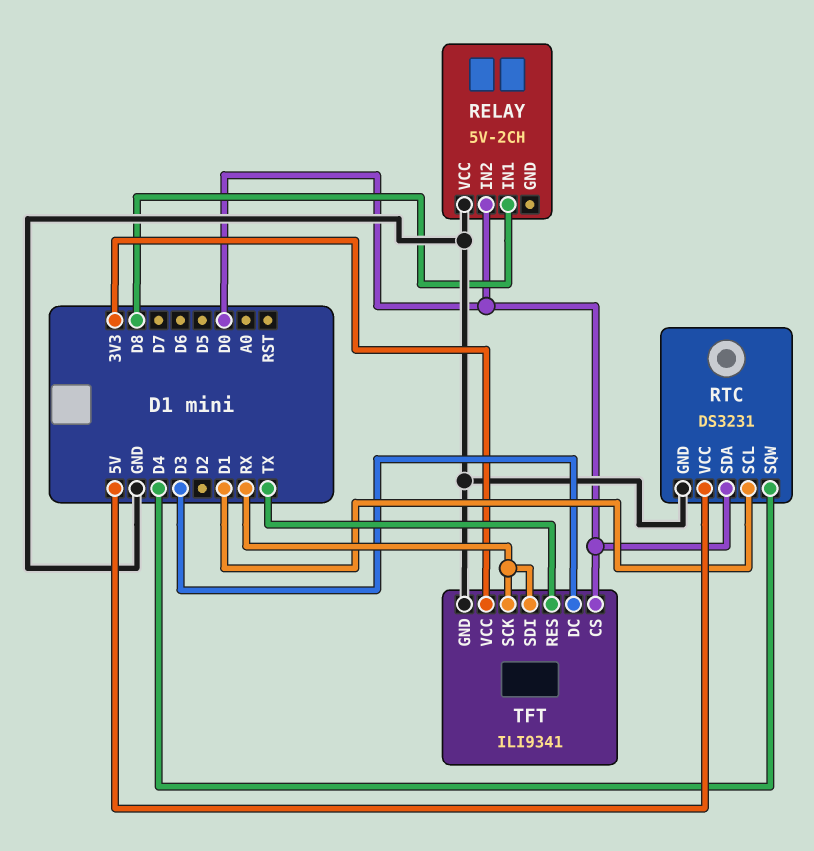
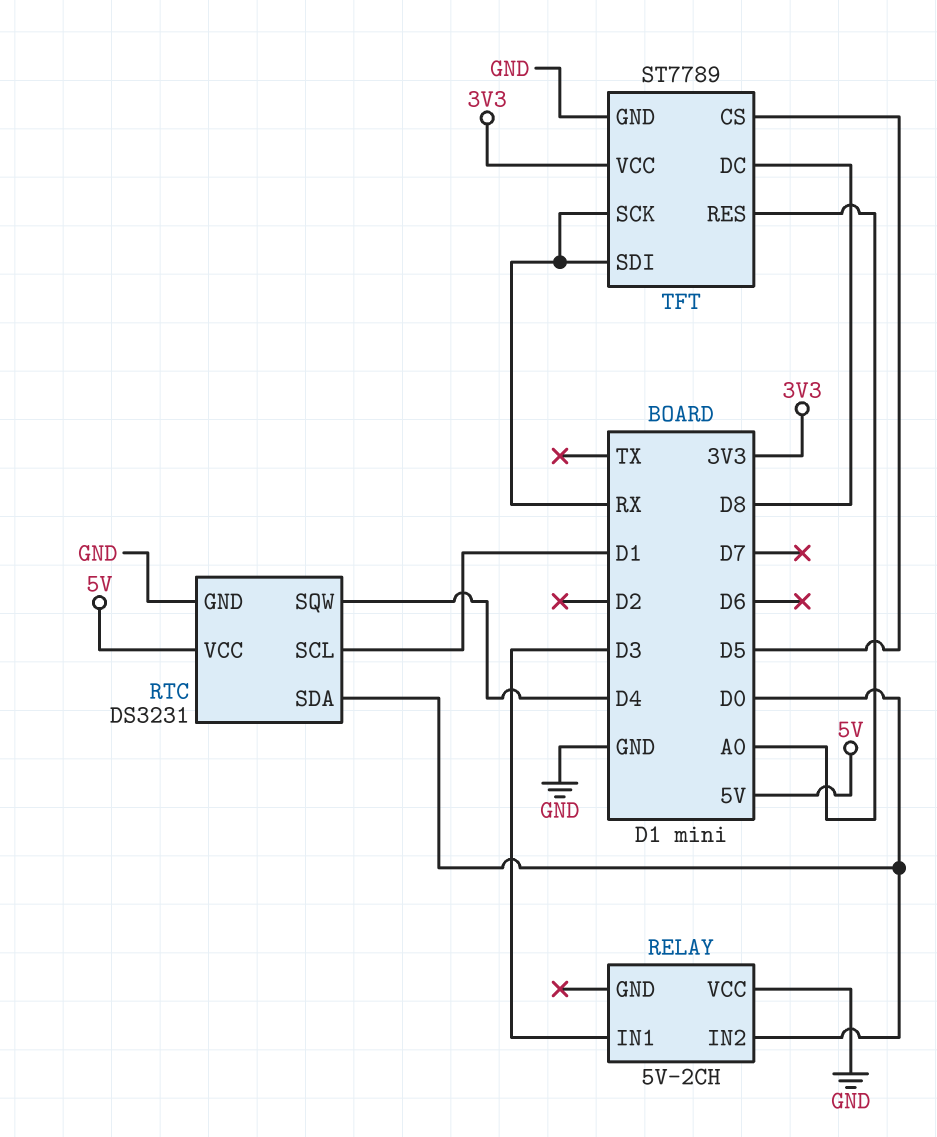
RELAY pin IN1: D8 -> D3
TFT: ILI9341 -> ST7789
TFT pin CS: D0 -> D5
TFT pin DC: D3 -> D8
TFT pin RES: TX -> A0

